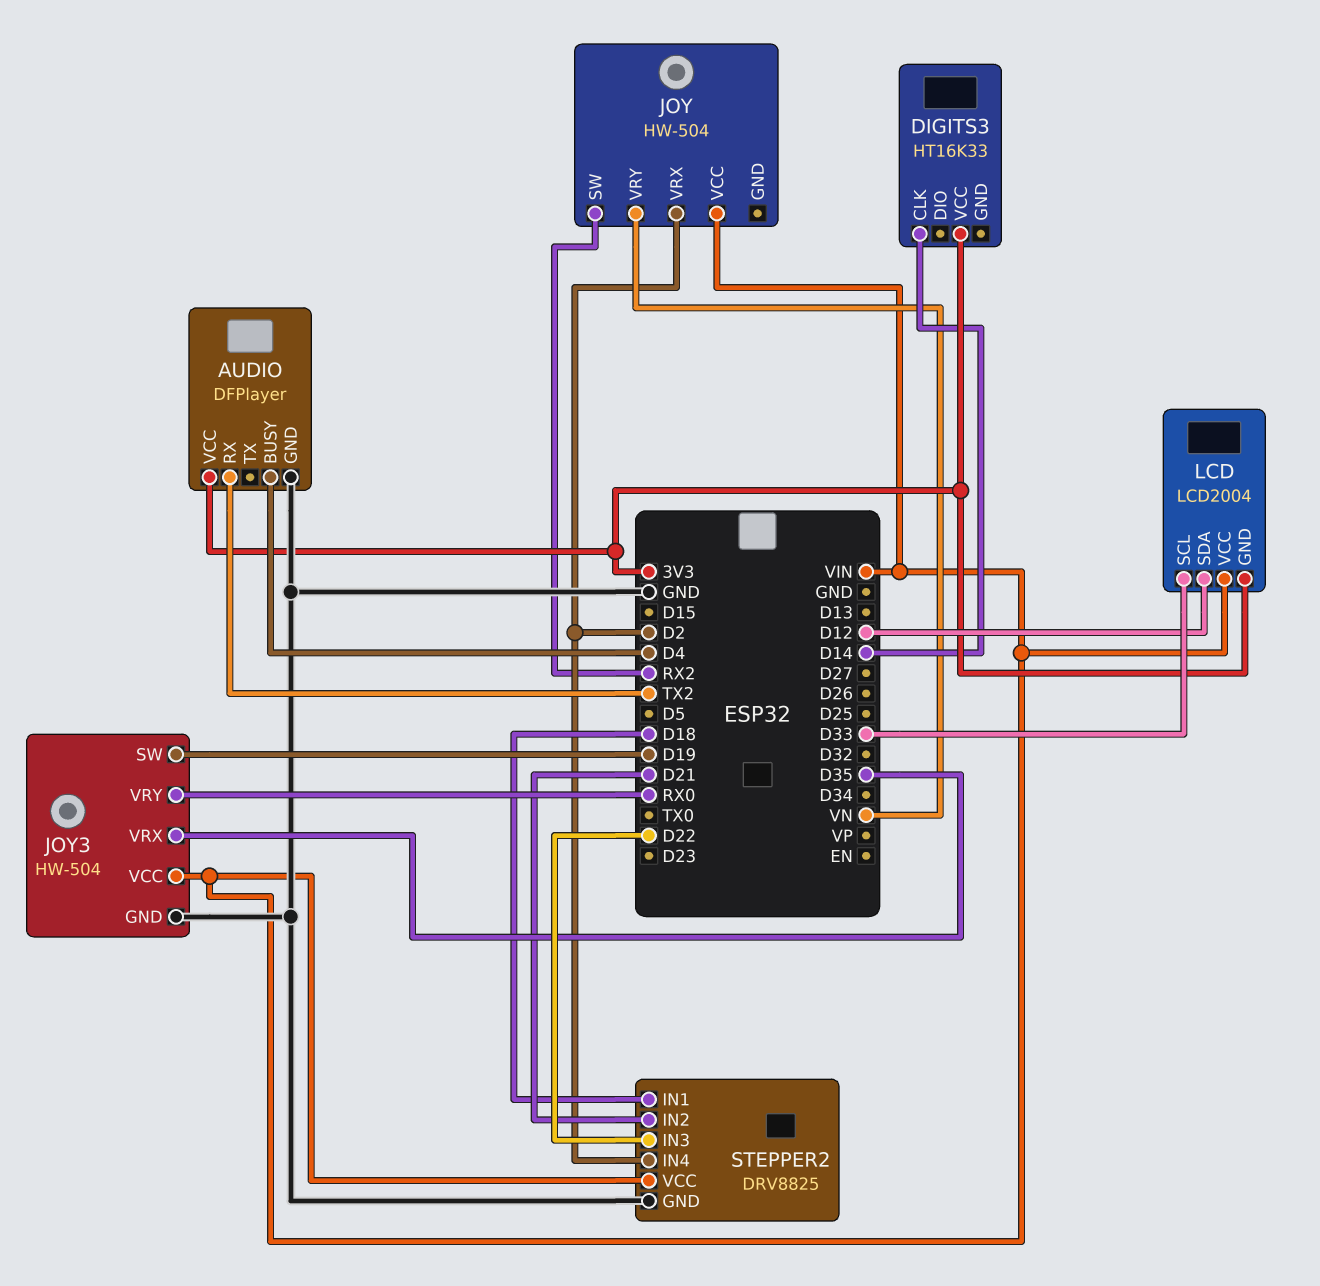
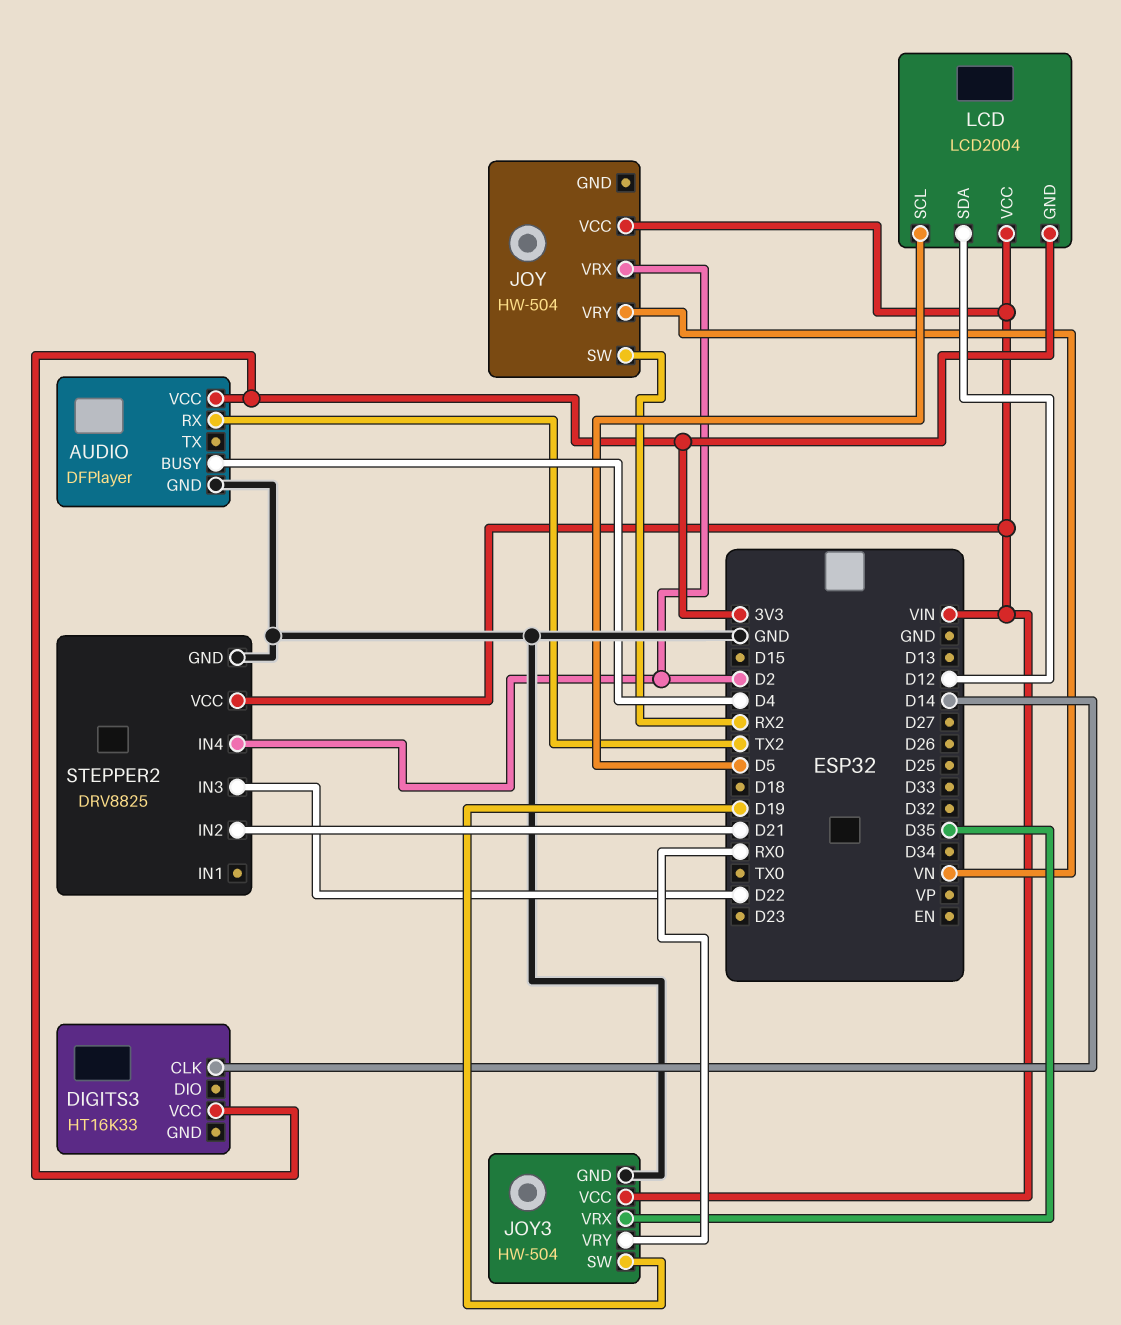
LCD pin SCL: D33 -> D5
STEPPER2 pin IN1: D18 -> none

